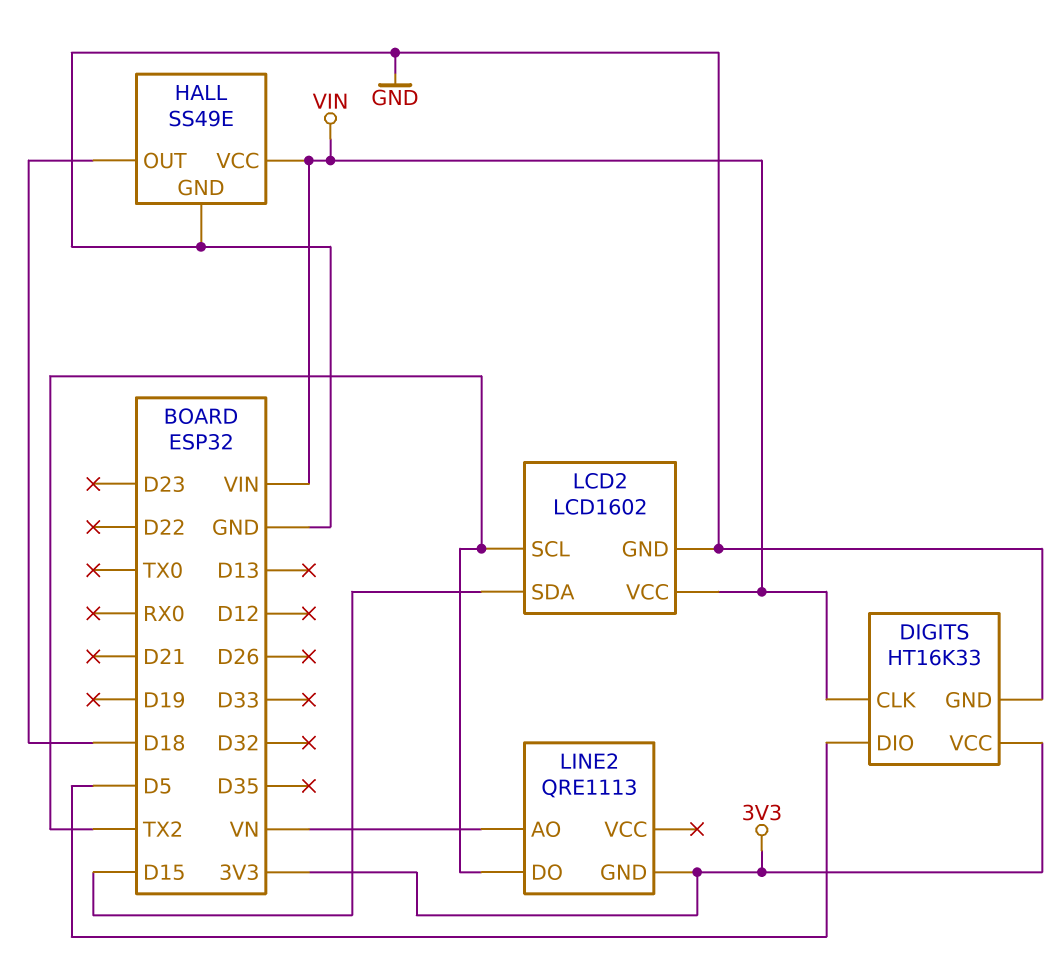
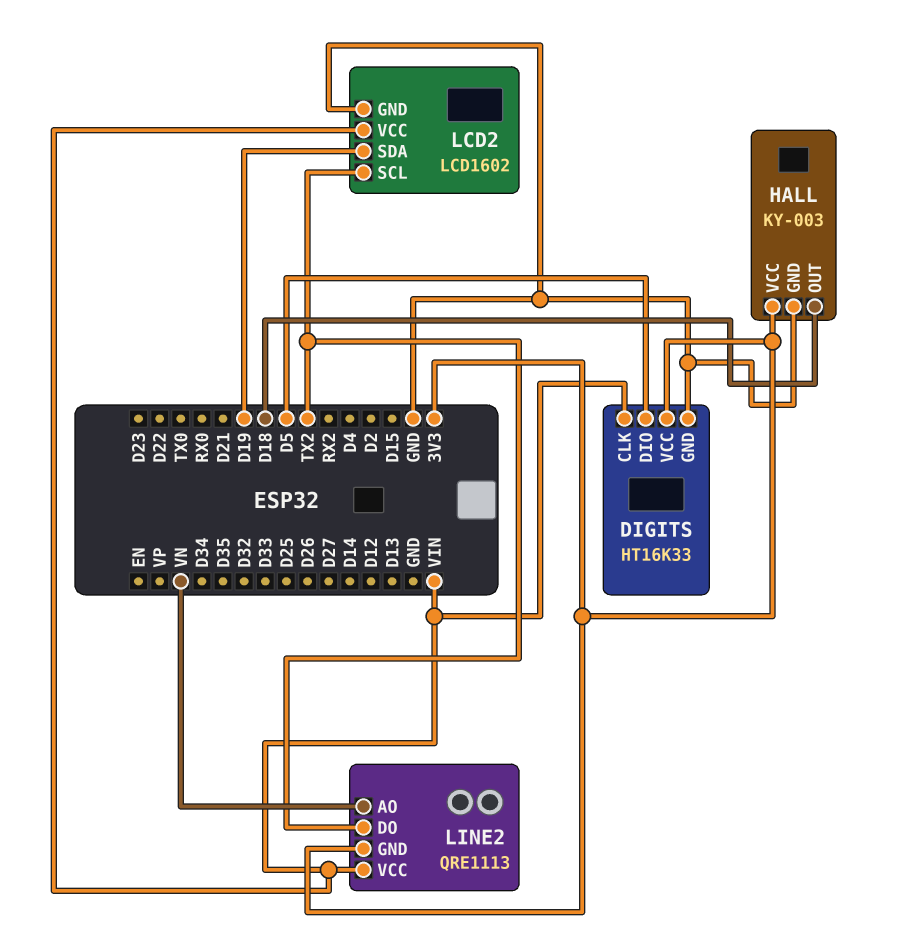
HALL: SS49E -> KY-003
HALL pin VCC: VIN -> 3V3
LCD2 pin SDA: D15 -> D19
LINE2 pin VCC: none -> VIN

